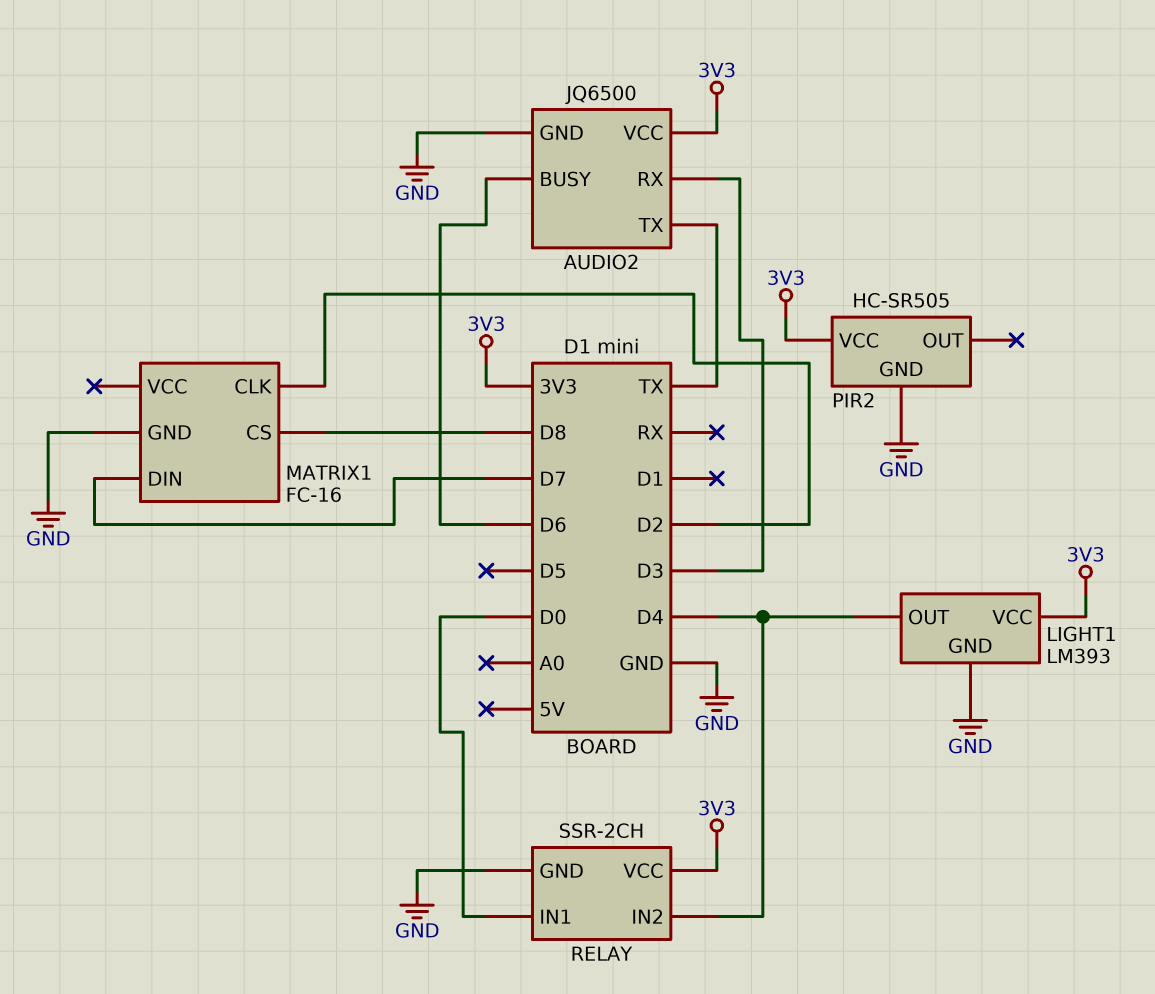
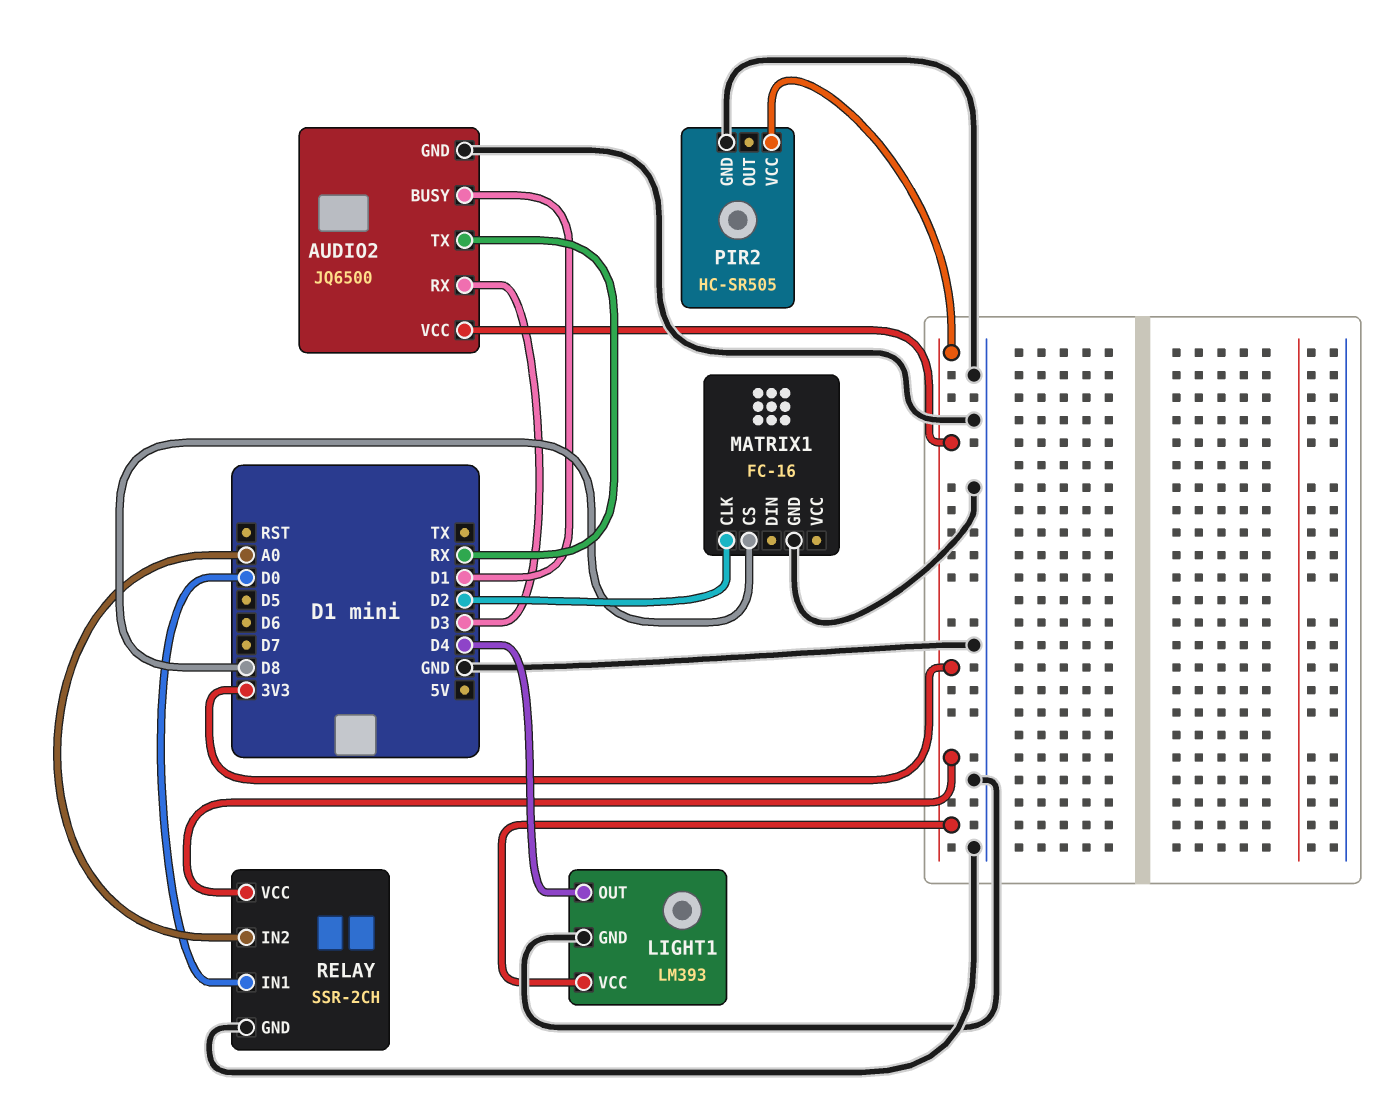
AUDIO2 pin BUSY: D6 -> D1
AUDIO2 pin TX: TX -> RX
MATRIX1 pin DIN: D7 -> none
RELAY pin IN2: D4 -> A0

